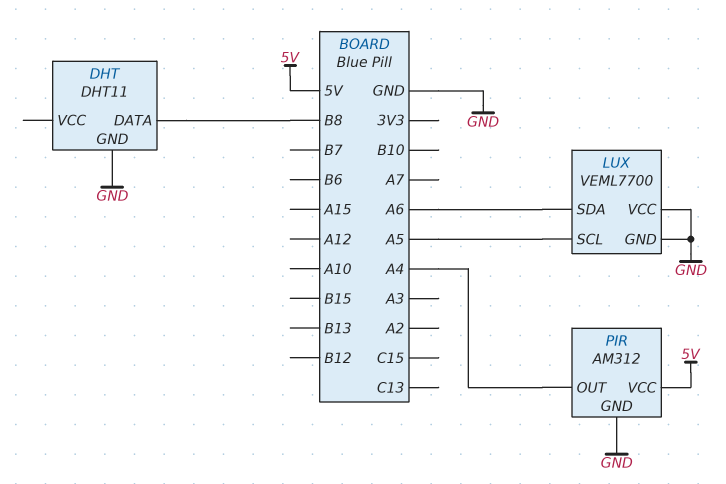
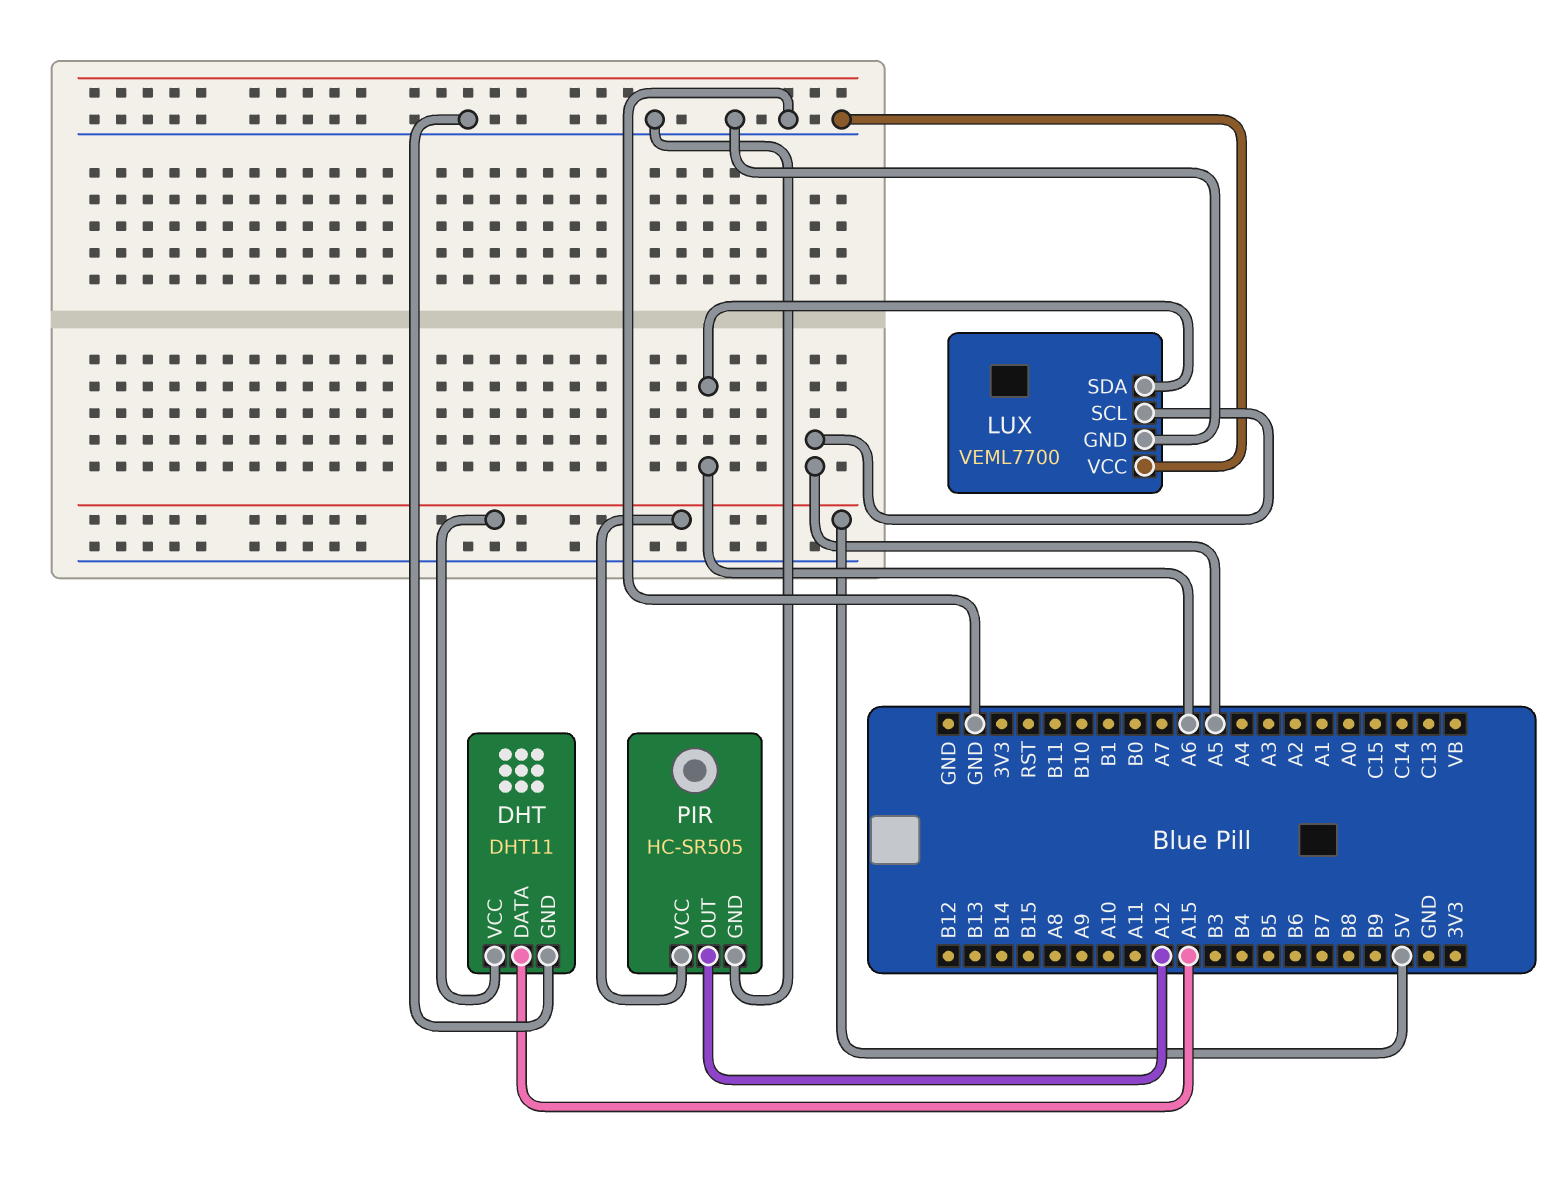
DHT pin DATA: B8 -> A15
DHT pin VCC: none -> 5V
PIR: AM312 -> HC-SR505
PIR pin OUT: A4 -> A12

